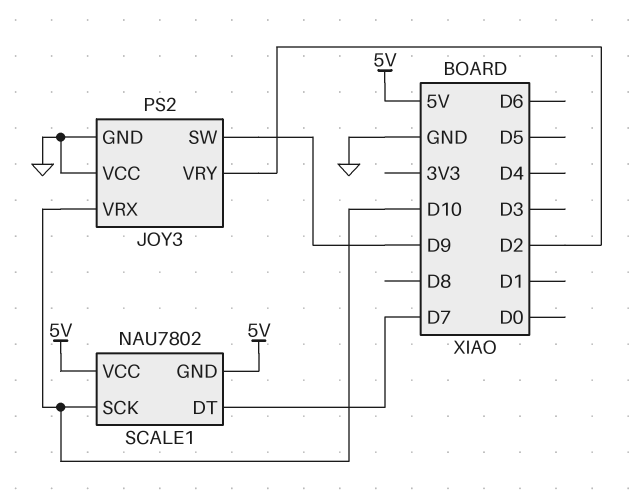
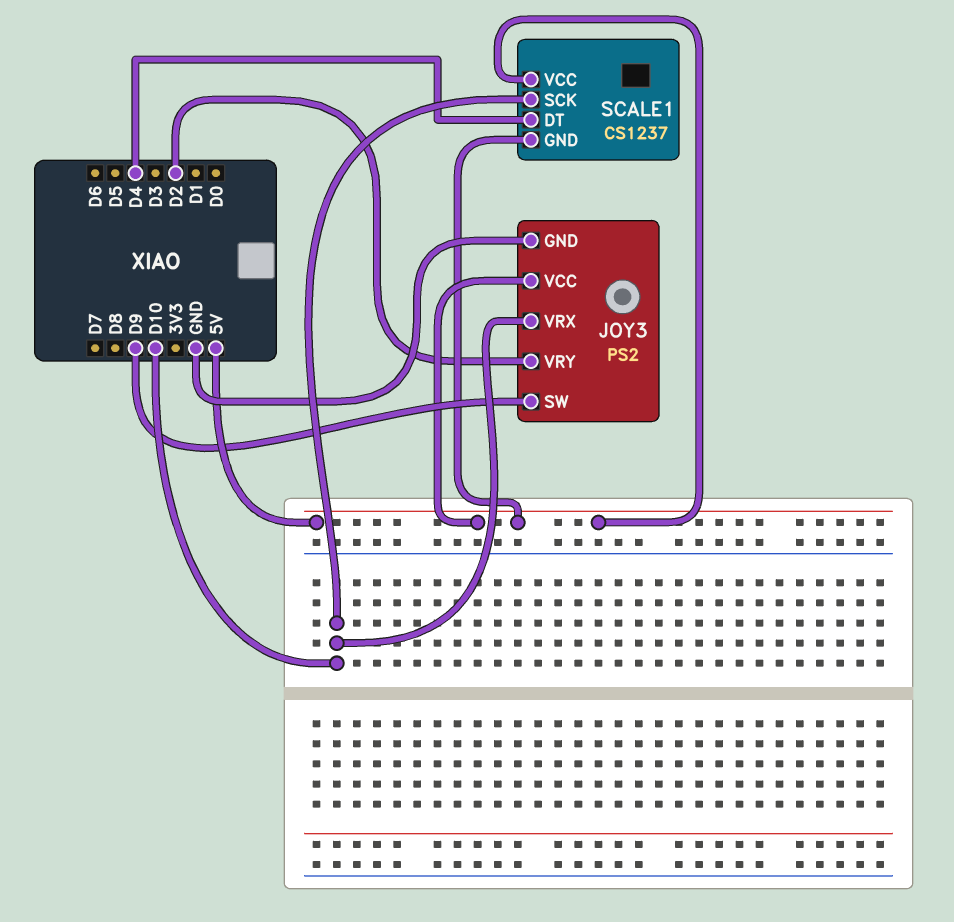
JOY3 pin VCC: GND -> 5V
SCALE1: NAU7802 -> CS1237
SCALE1 pin DT: D7 -> D4

